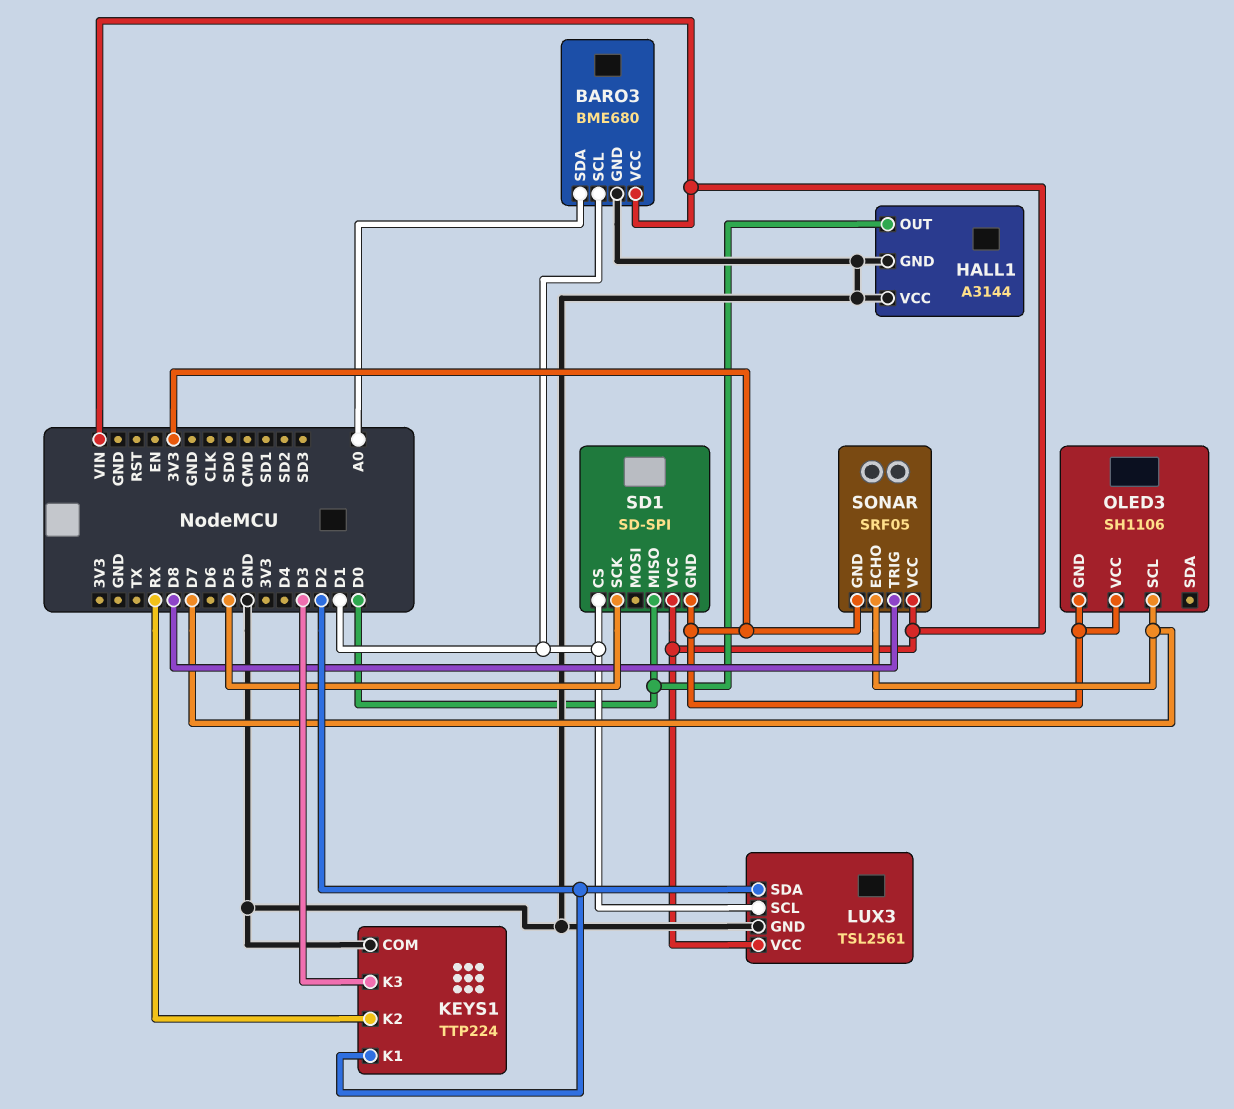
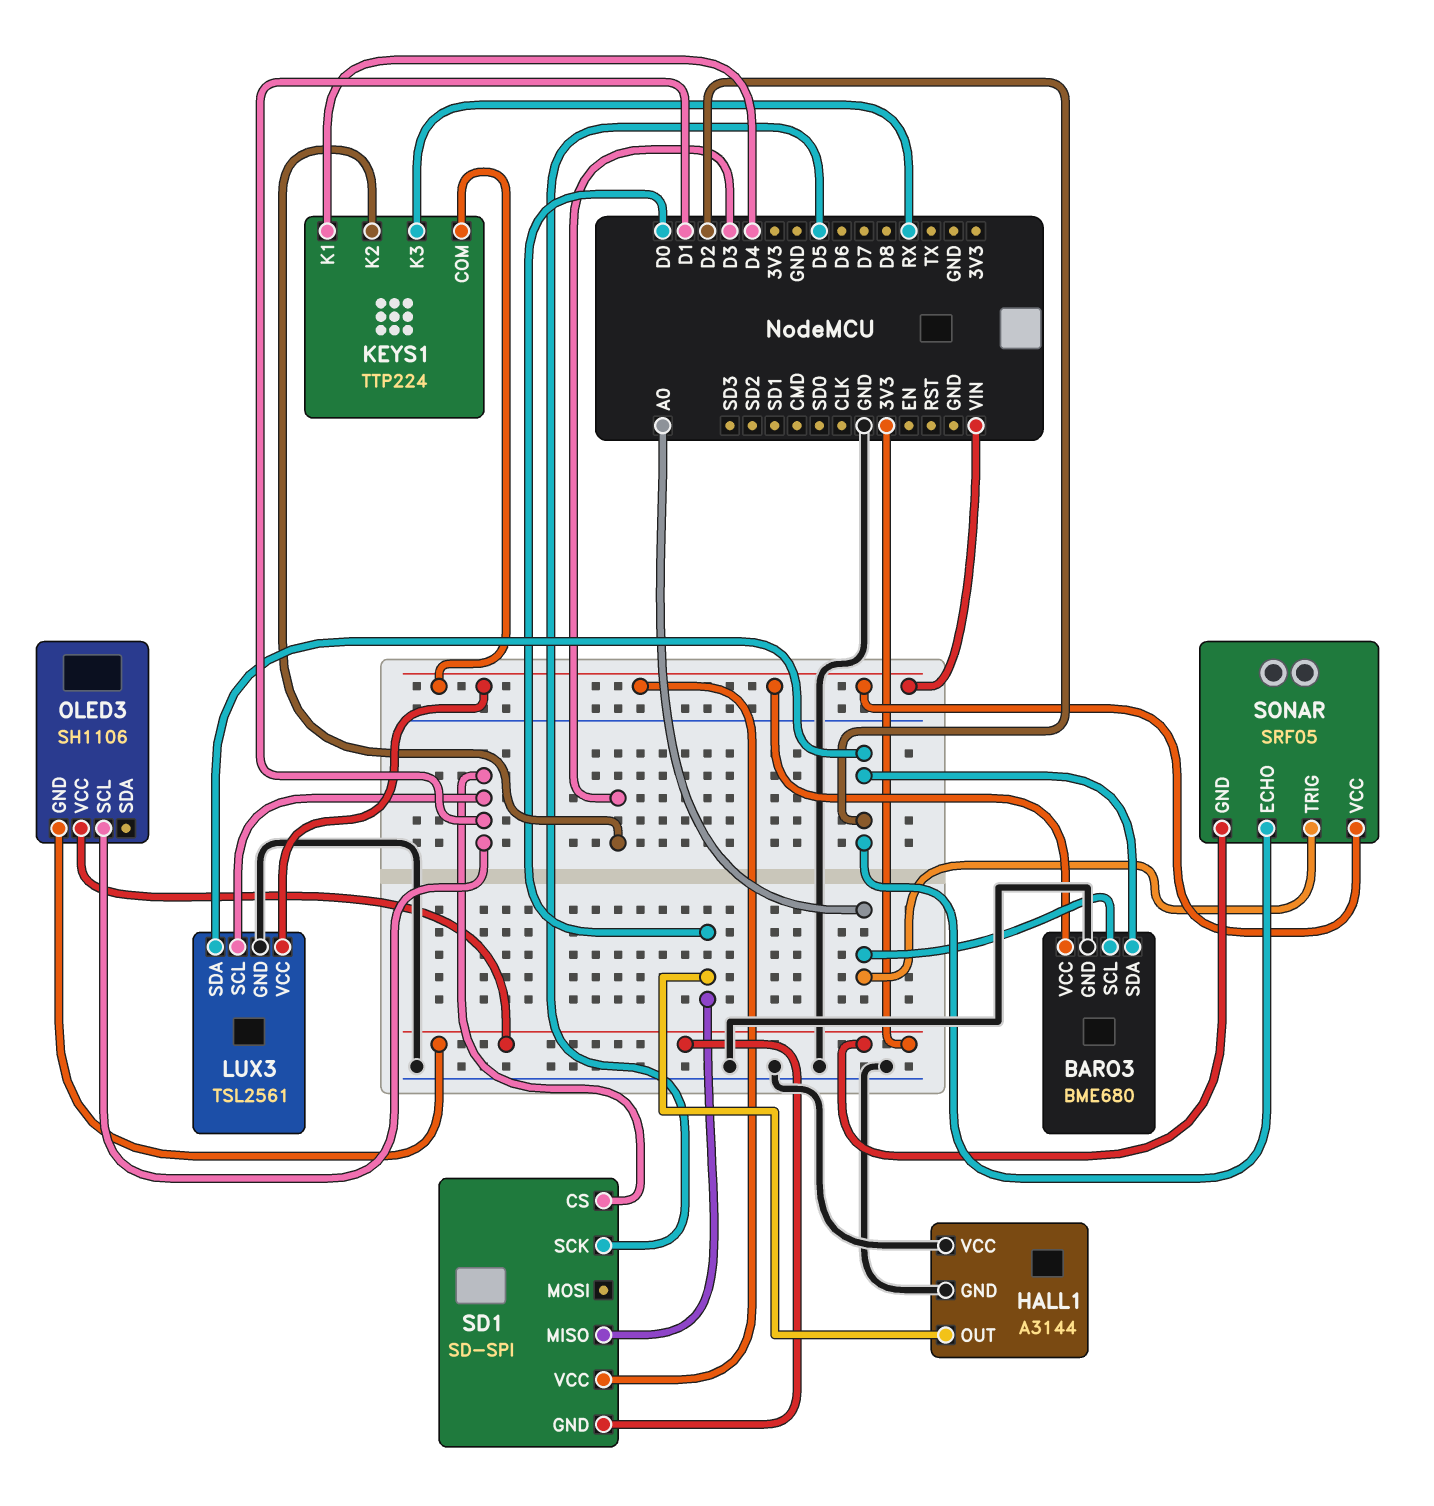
BARO3 pin SCL: D1 -> A0
BARO3 pin SDA: A0 -> D2
KEYS1 pin COM: GND -> VIN
KEYS1 pin K1: D2 -> D4
KEYS1 pin K2: RX -> D3
KEYS1 pin K3: D3 -> RX
OLED3 pin SCL: D7 -> D1
SONAR pin ECHO: D7 -> D2
SONAR pin TRIG: D8 -> A0

